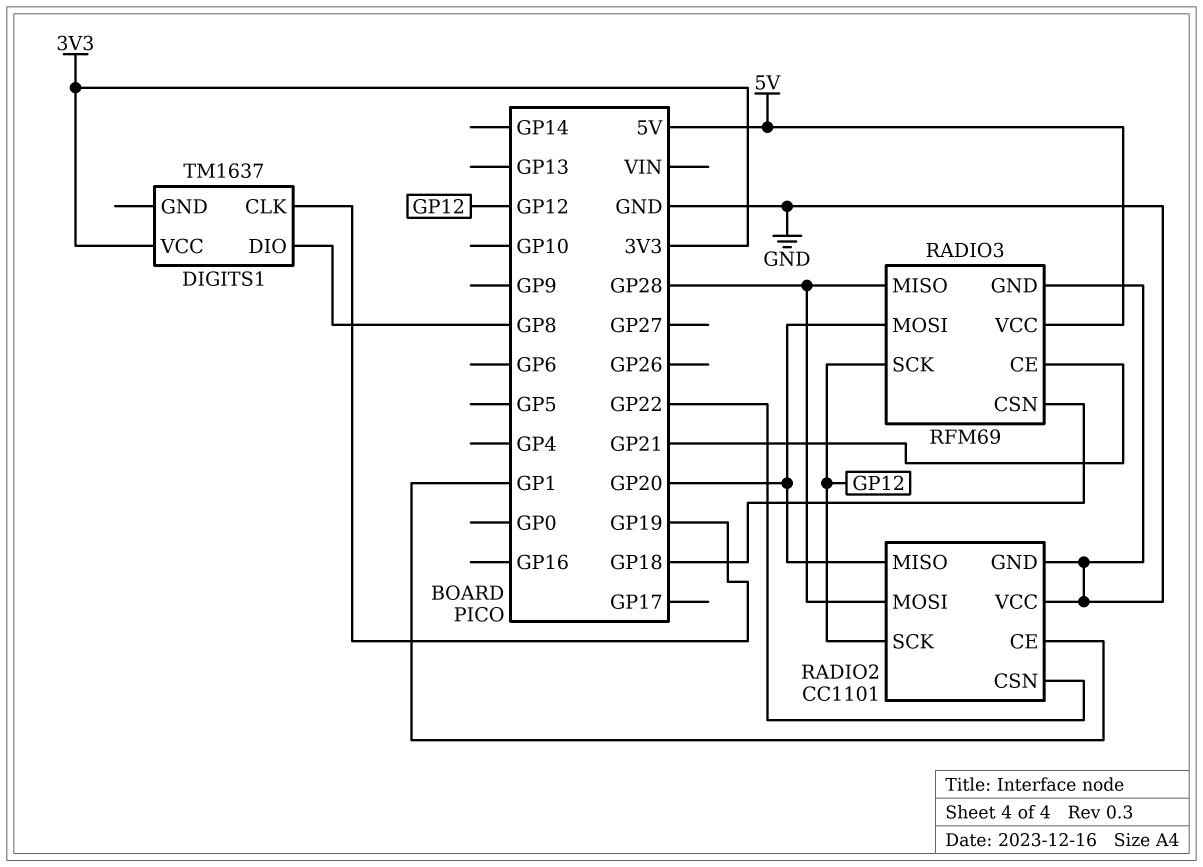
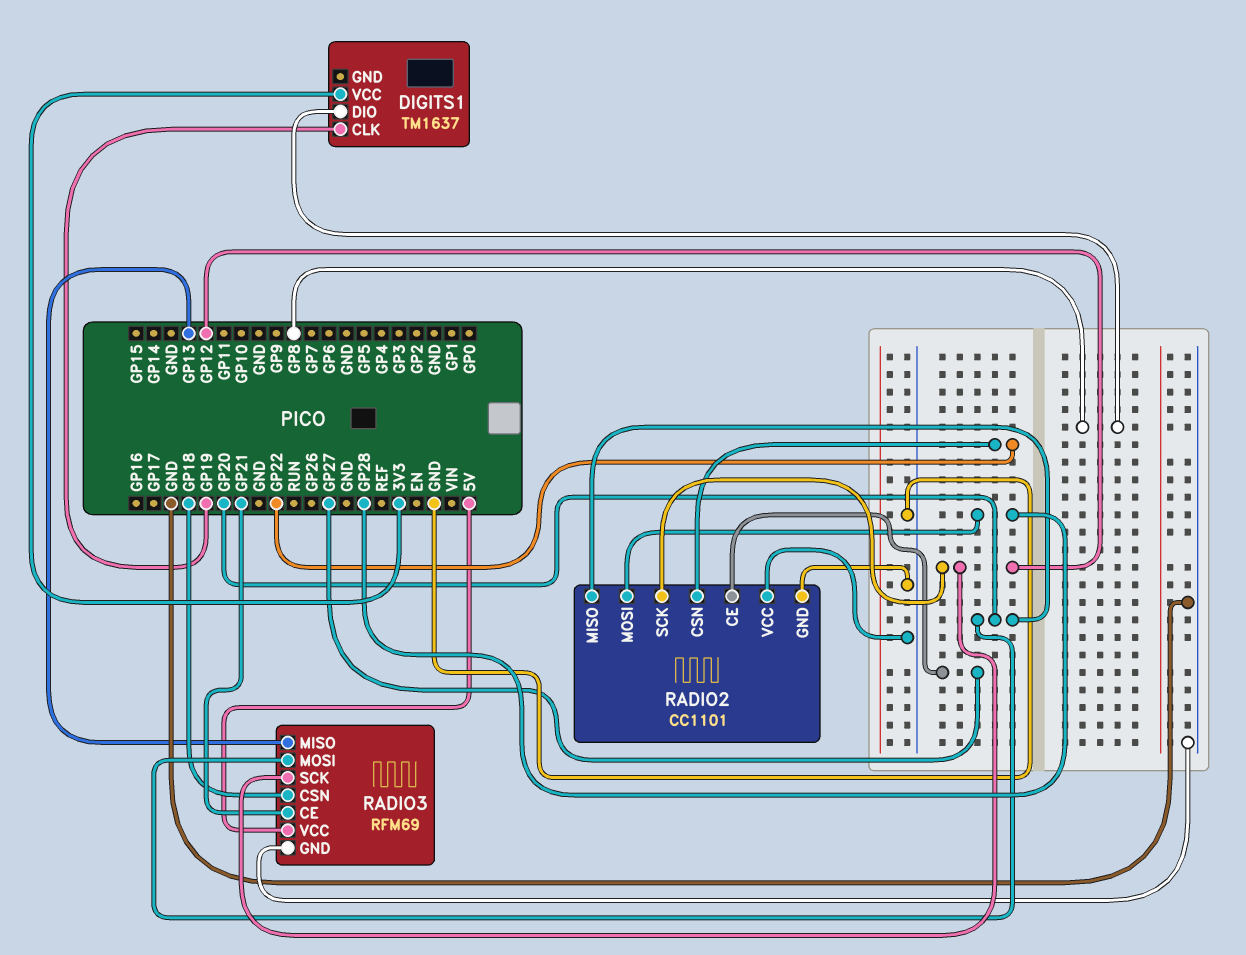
RADIO2 pin CE: GP1 -> GP27
RADIO3 pin MISO: GP28 -> GP13

